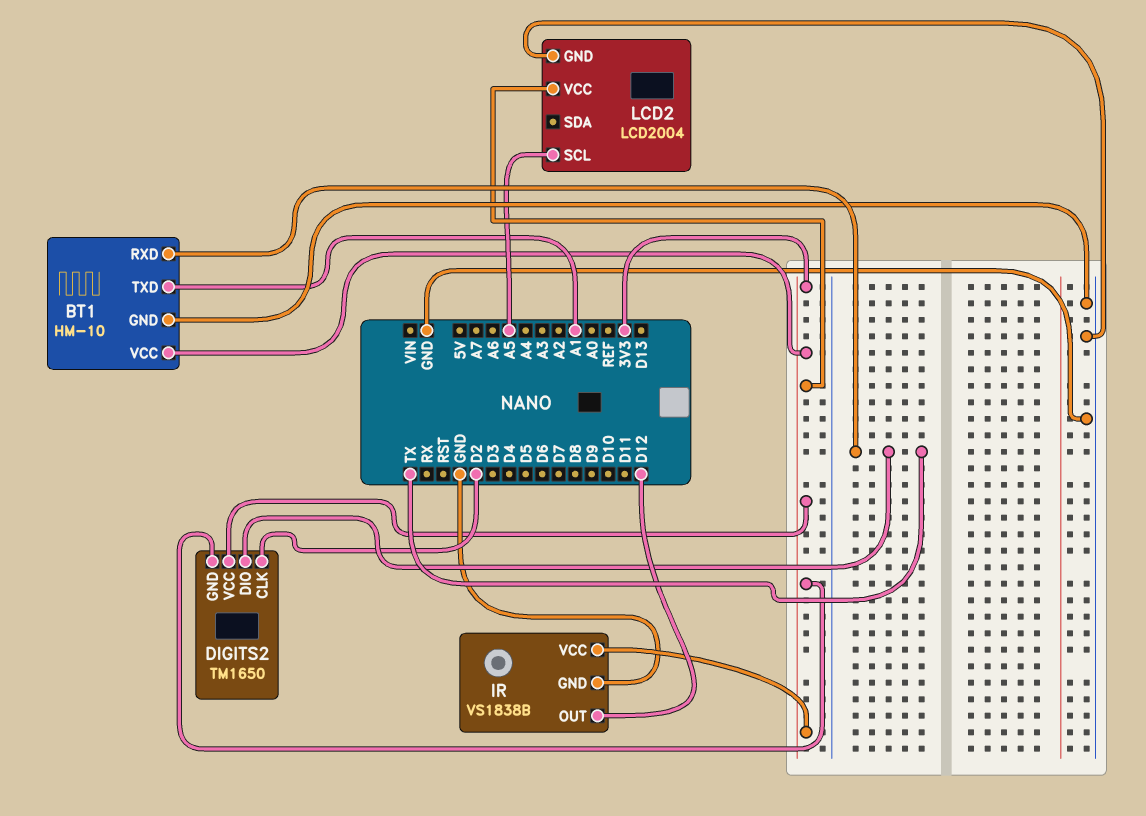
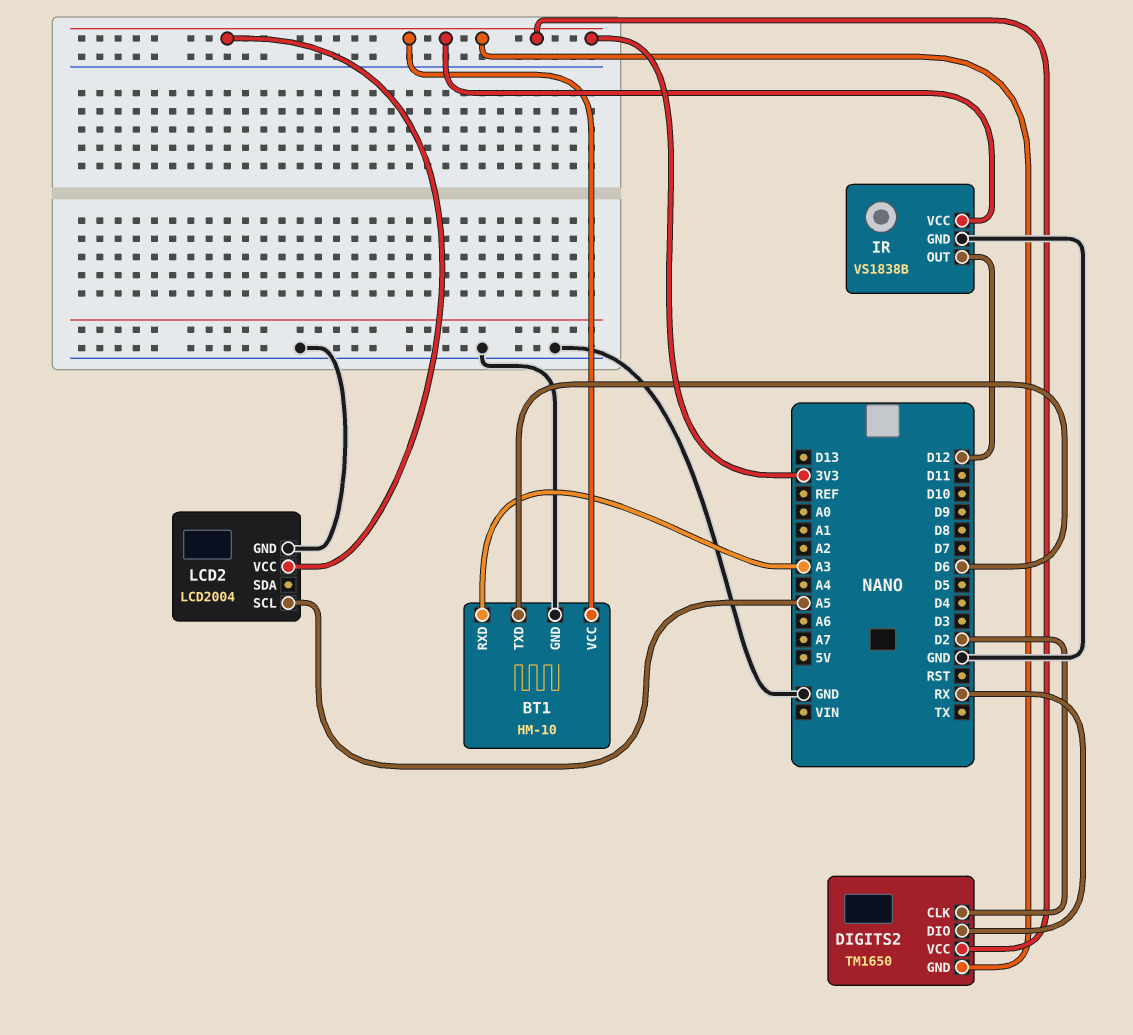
BT1 pin RXD: TX -> A3
BT1 pin TXD: A1 -> D6
DIGITS2 pin DIO: TX -> RX

